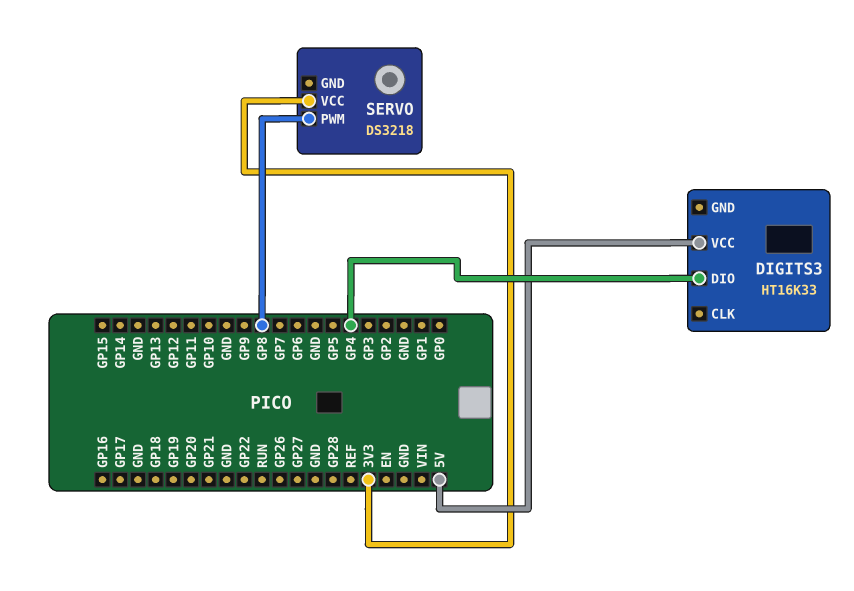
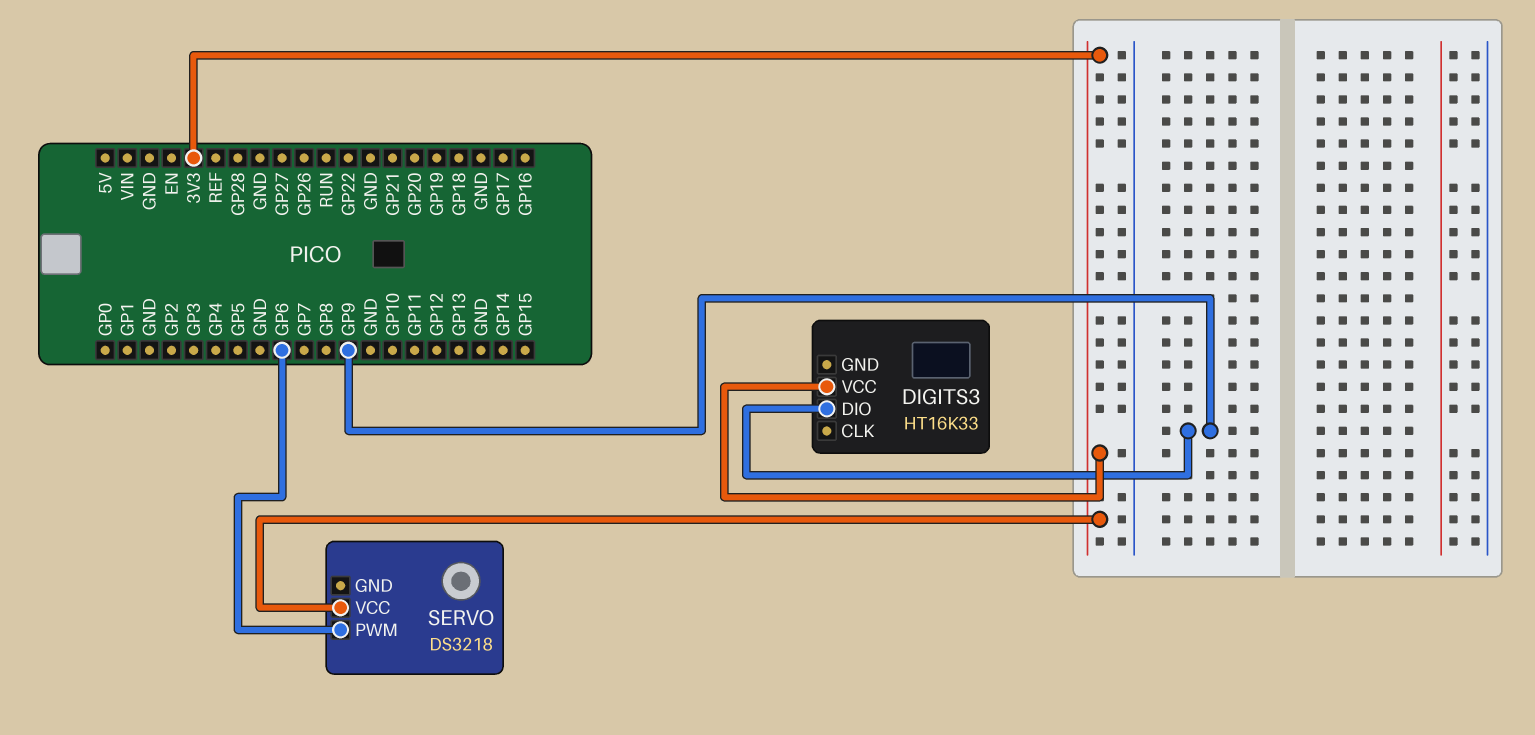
DIGITS3 pin DIO: GP4 -> GP9
DIGITS3 pin VCC: 5V -> 3V3
SERVO pin PWM: GP8 -> GP6

